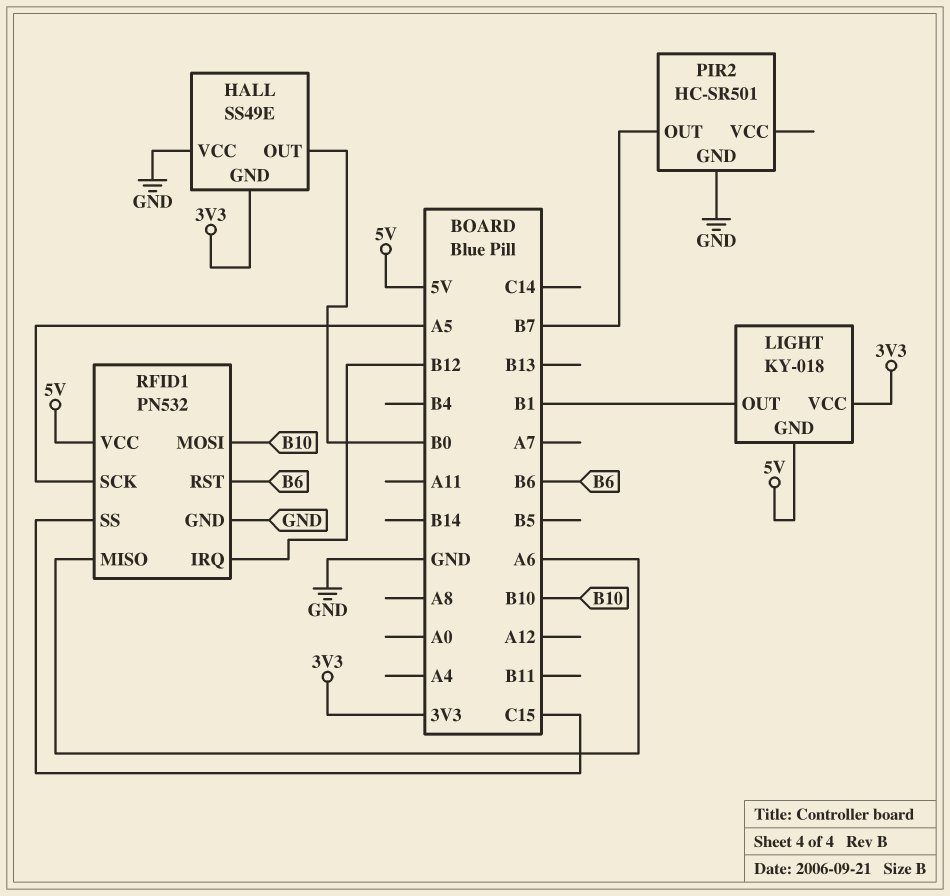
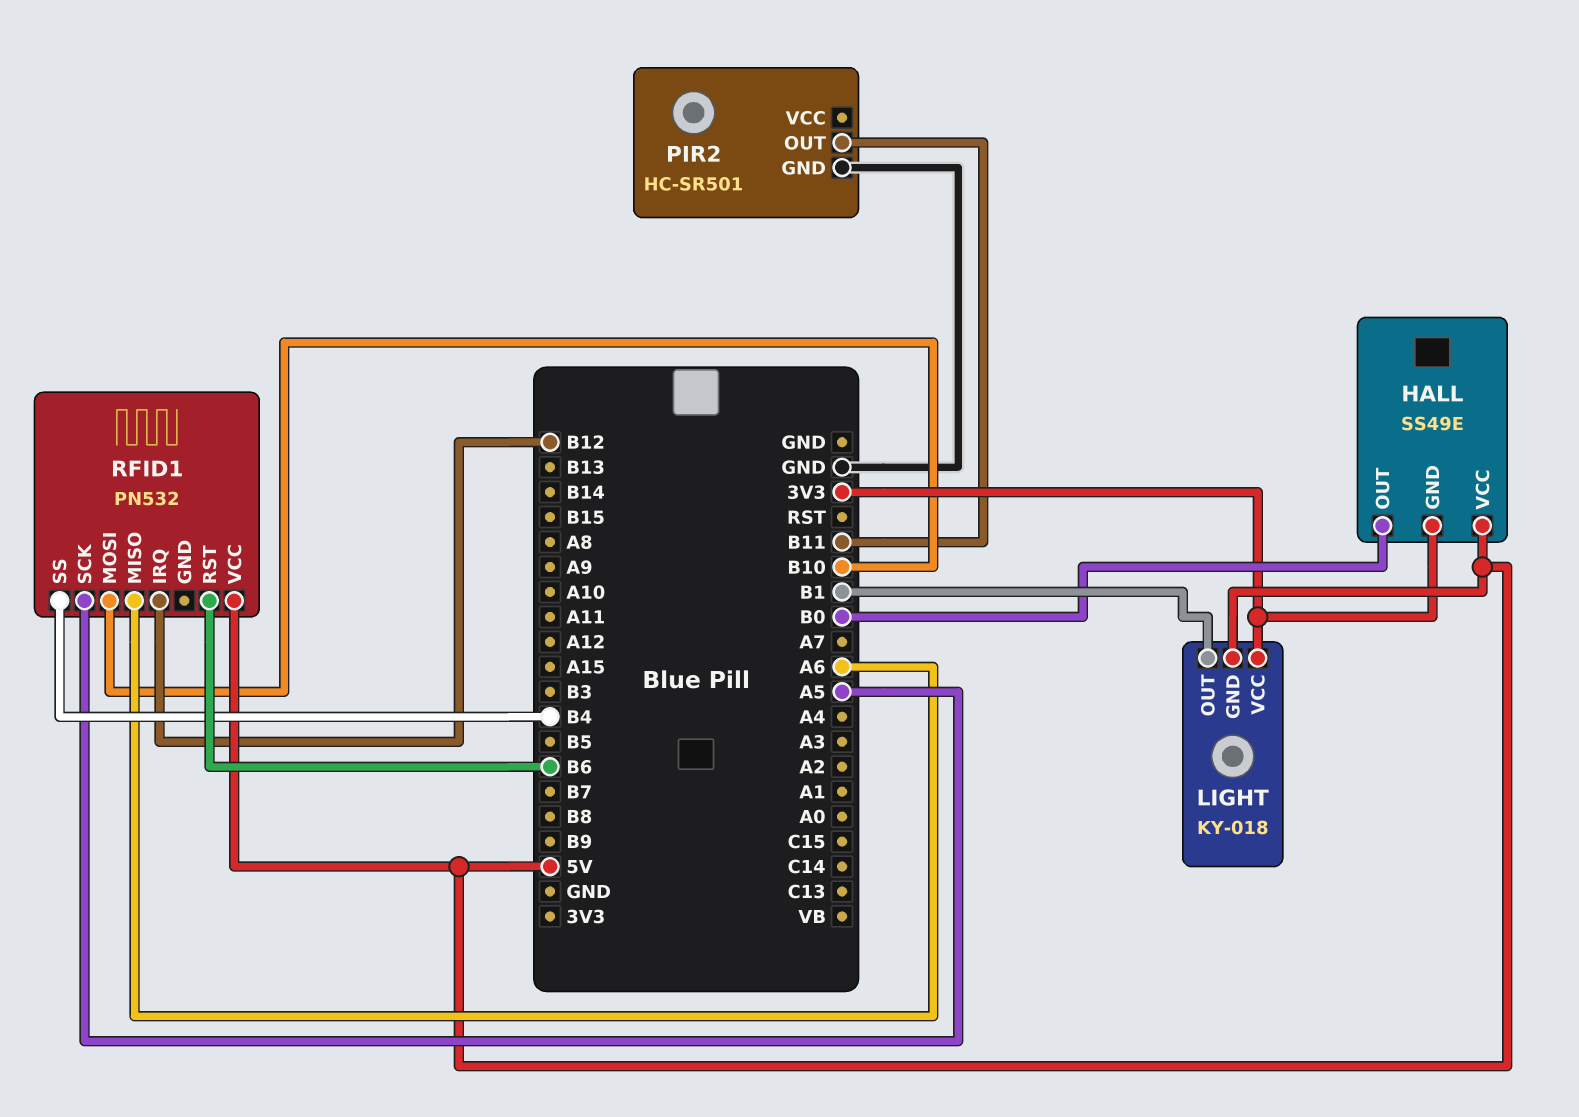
HALL pin VCC: GND -> 5V
PIR2 pin OUT: B7 -> B11
RFID1 pin GND: GND -> none
RFID1 pin SS: C15 -> B4

